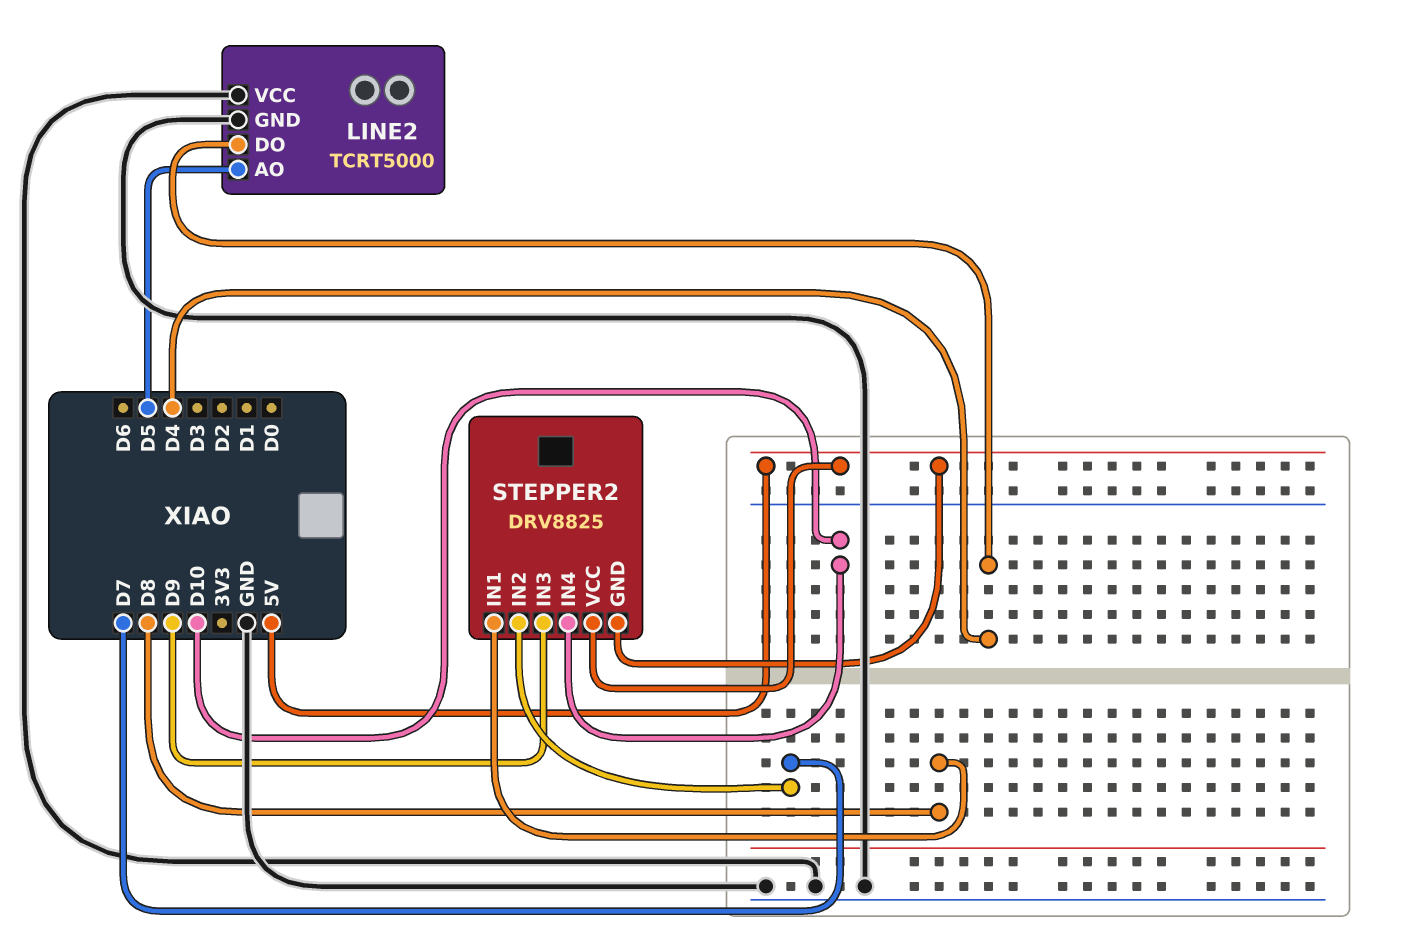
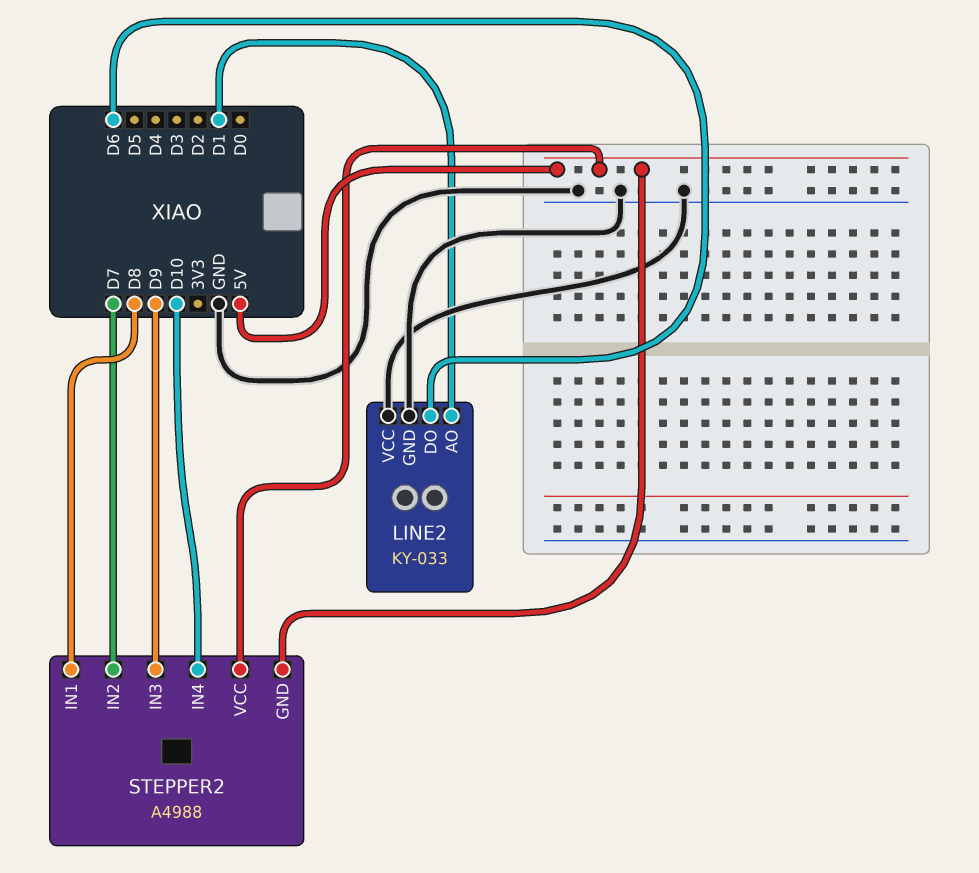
LINE2: TCRT5000 -> KY-033
LINE2 pin AO: D5 -> D1
LINE2 pin DO: D4 -> D6
STEPPER2: DRV8825 -> A4988

